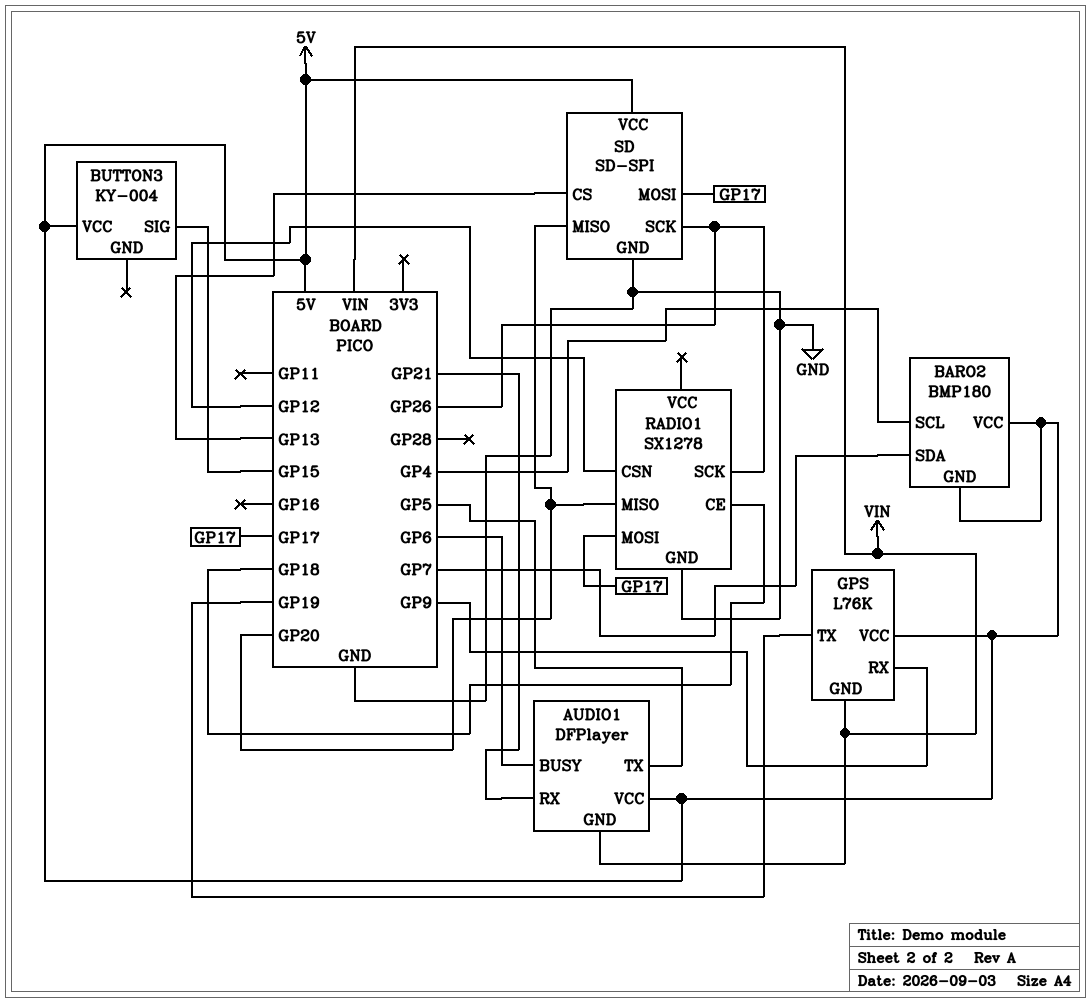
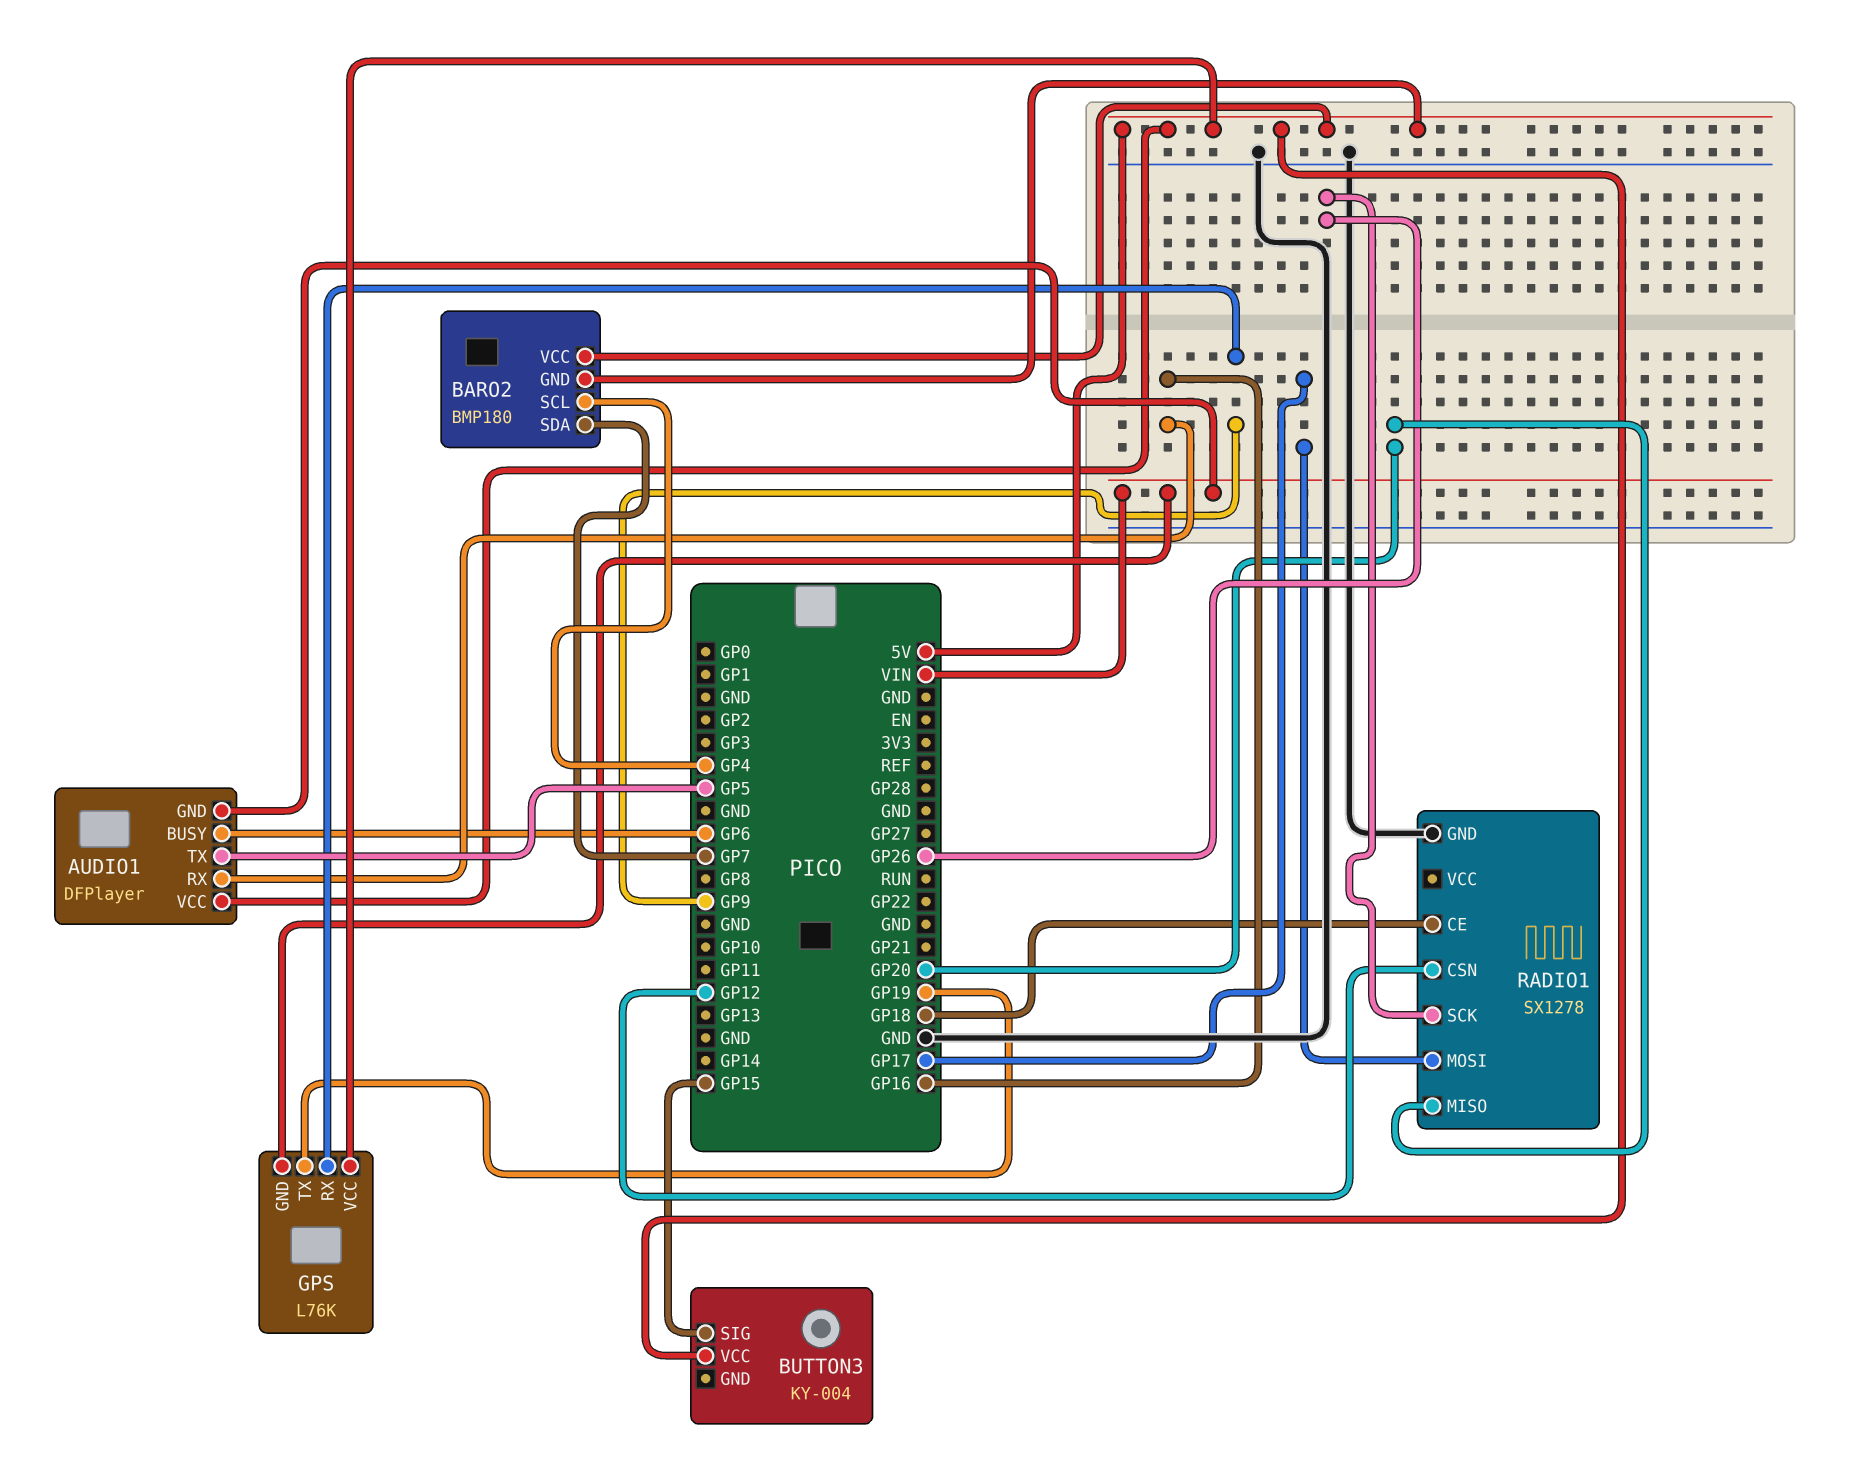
AUDIO1 pin RX: GP21 -> GP16
SD: SD-SPI -> none
SD pin CS: GP13 -> none
SD pin GND: GND -> none
SD pin MISO: GP20 -> none
SD pin MOSI: GP17 -> none
SD pin SCK: GP26 -> none
SD pin VCC: 5V -> none

